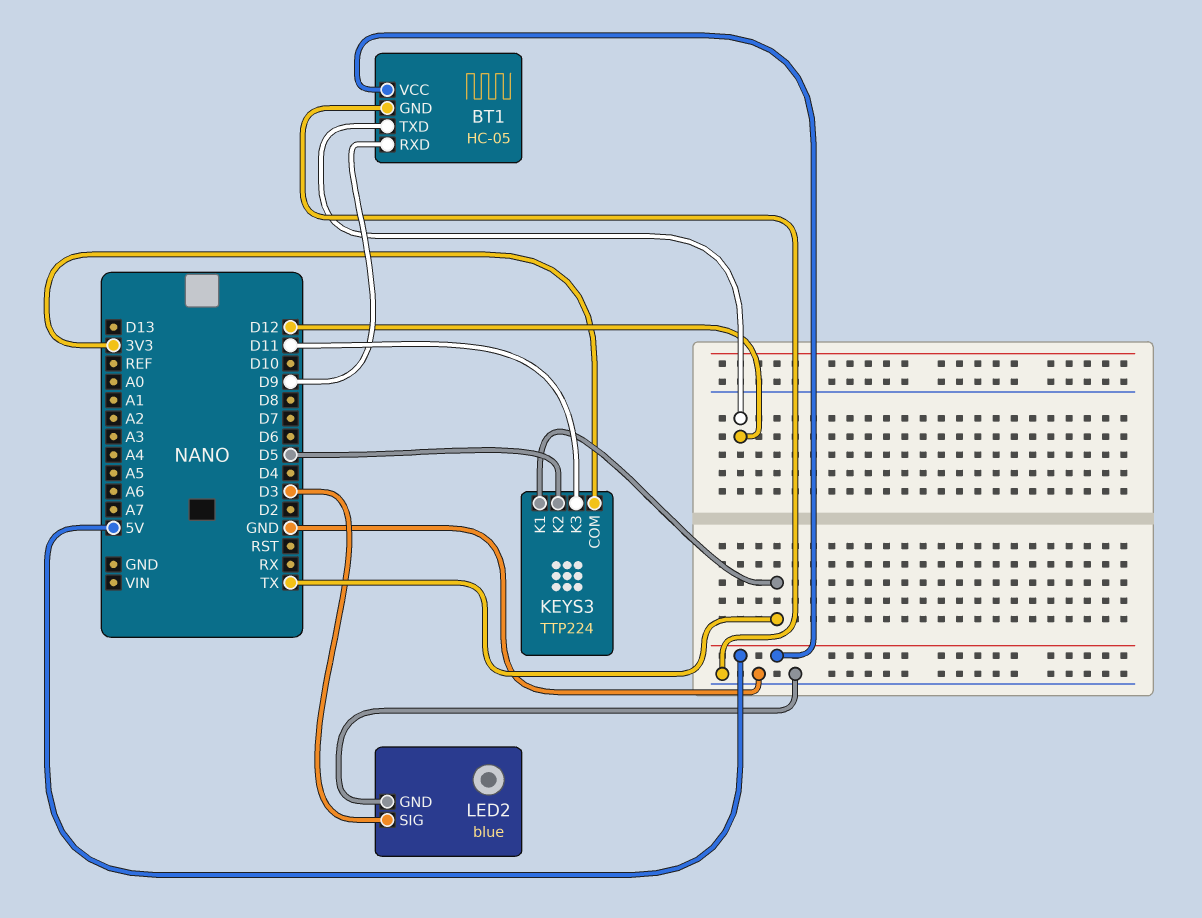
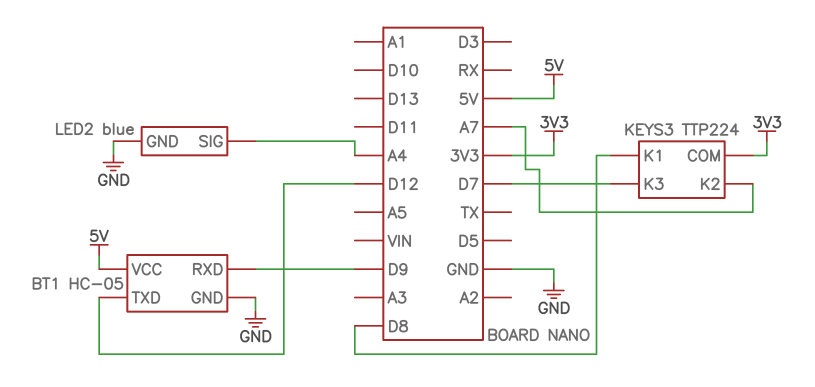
KEYS3 pin K1: TX -> D8
KEYS3 pin K2: D5 -> A7
KEYS3 pin K3: D11 -> D7
LED2 pin SIG: D3 -> A4

